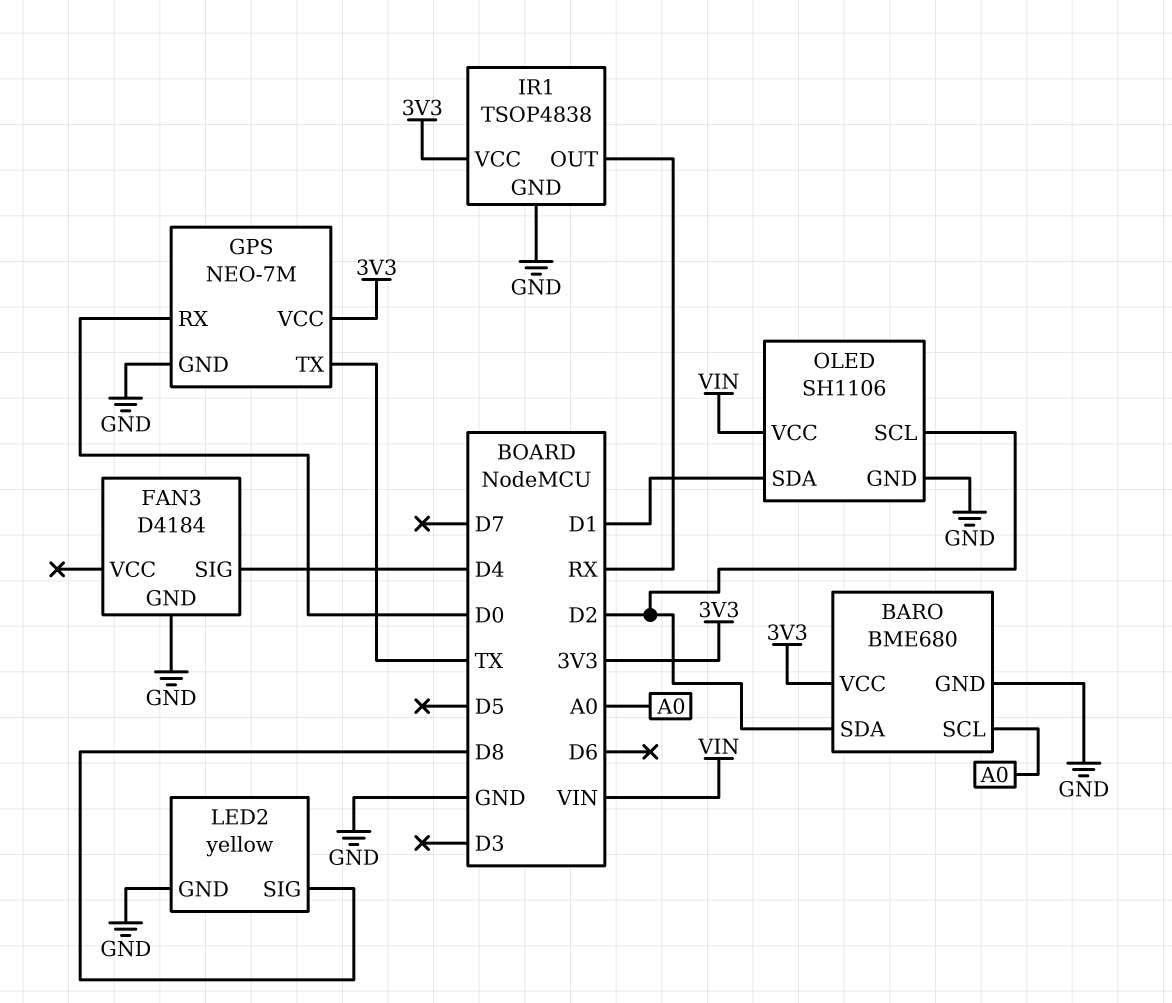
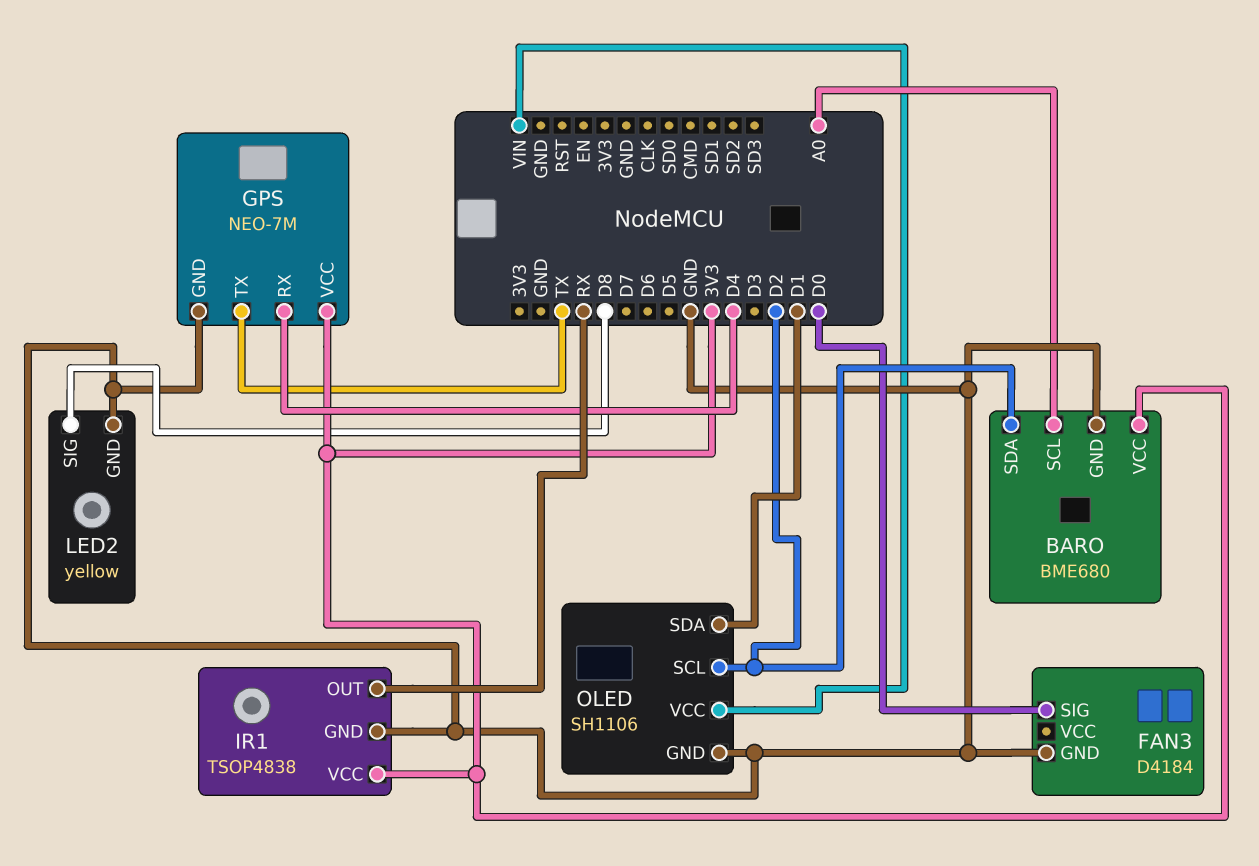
FAN3 pin SIG: D4 -> D0
GPS pin RX: D0 -> D4

